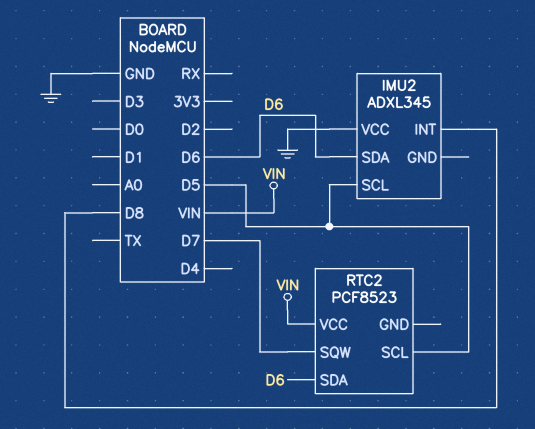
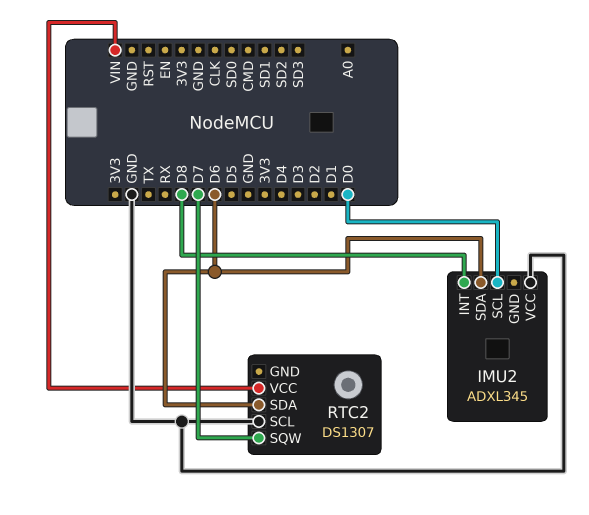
IMU2 pin SCL: D5 -> D0
RTC2: PCF8523 -> DS1307
RTC2 pin SCL: D5 -> GND

